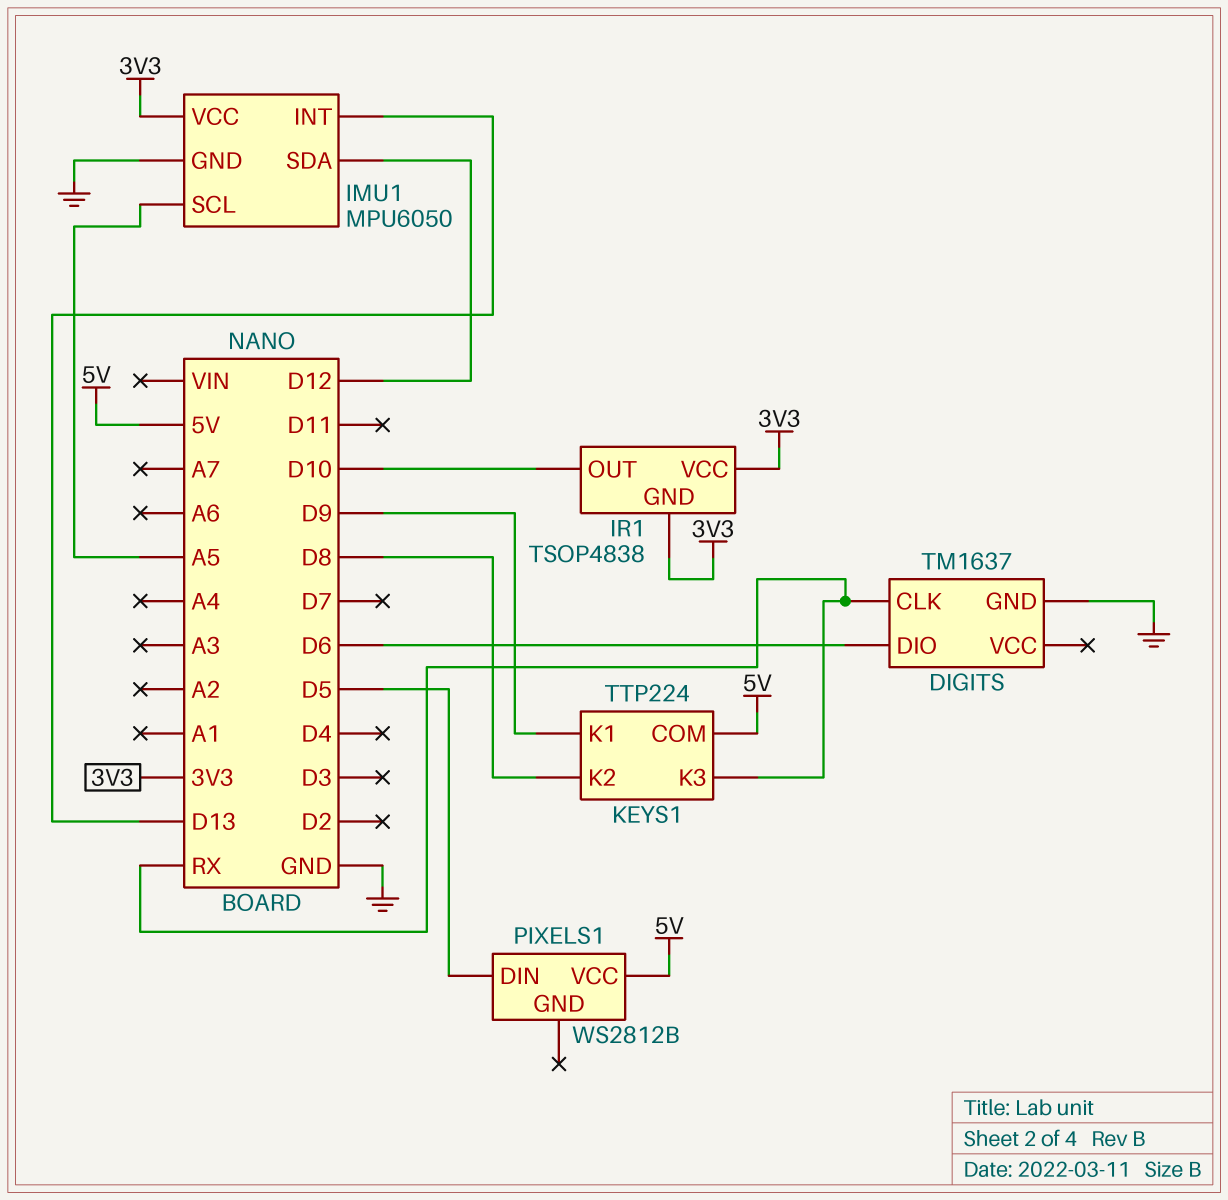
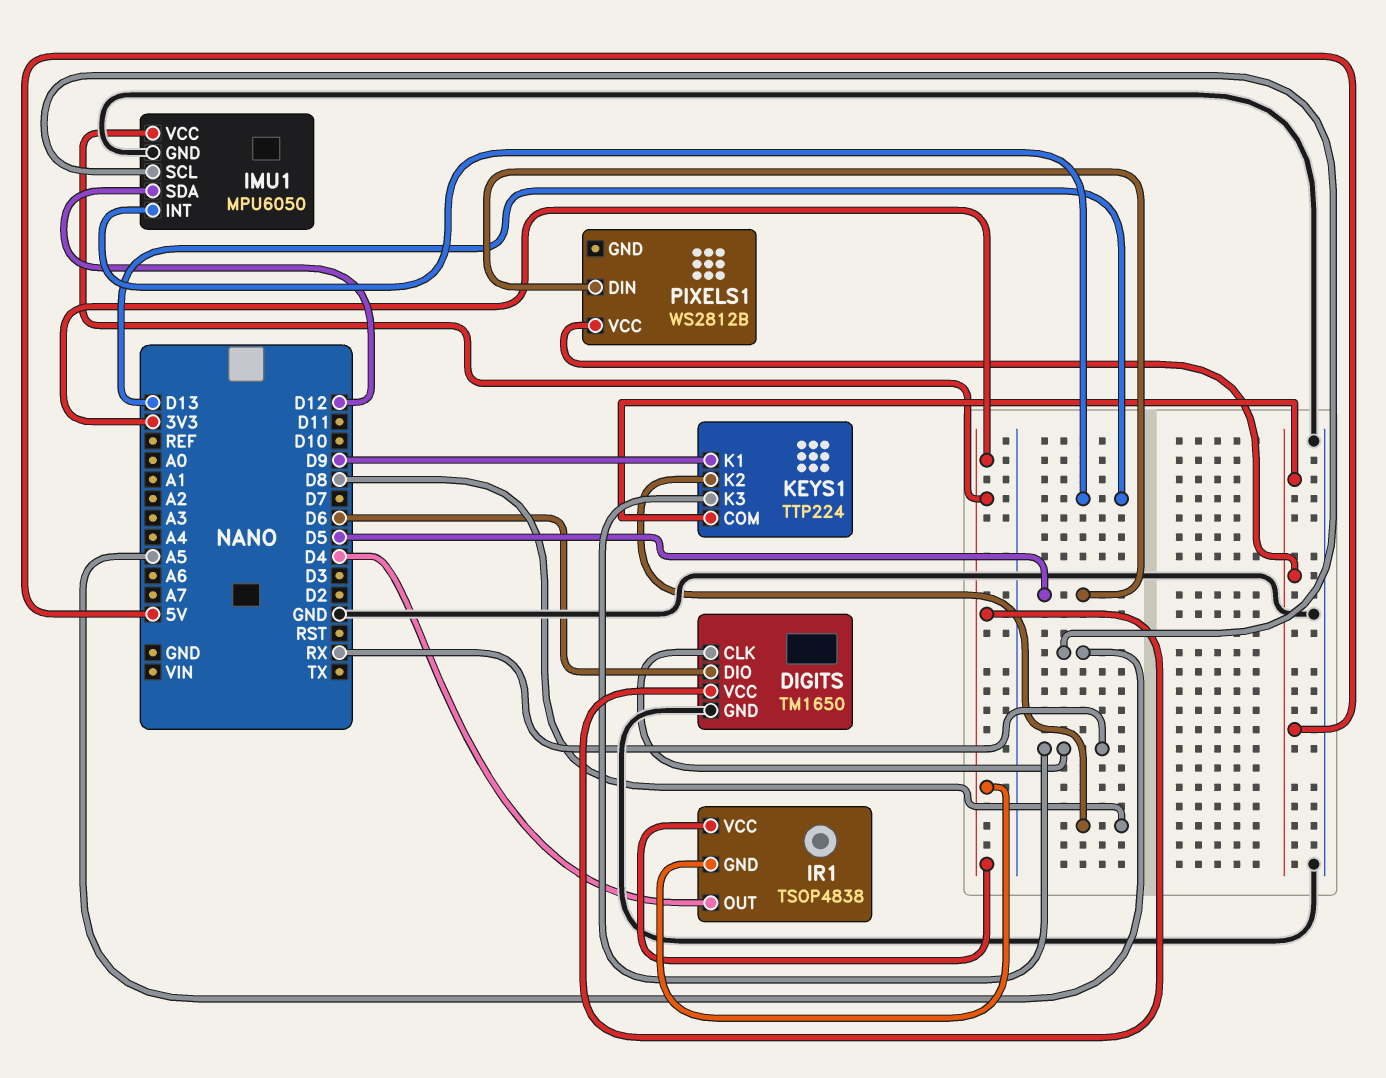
DIGITS: TM1637 -> TM1650
DIGITS pin VCC: none -> 3V3
IR1 pin OUT: D10 -> D4

